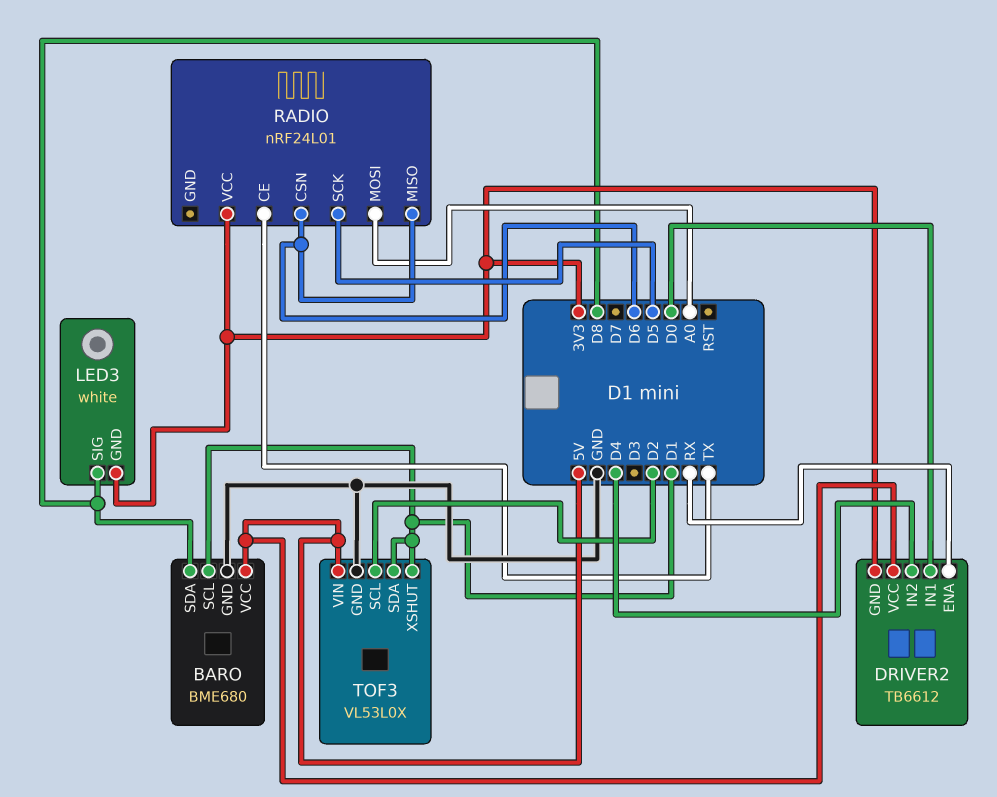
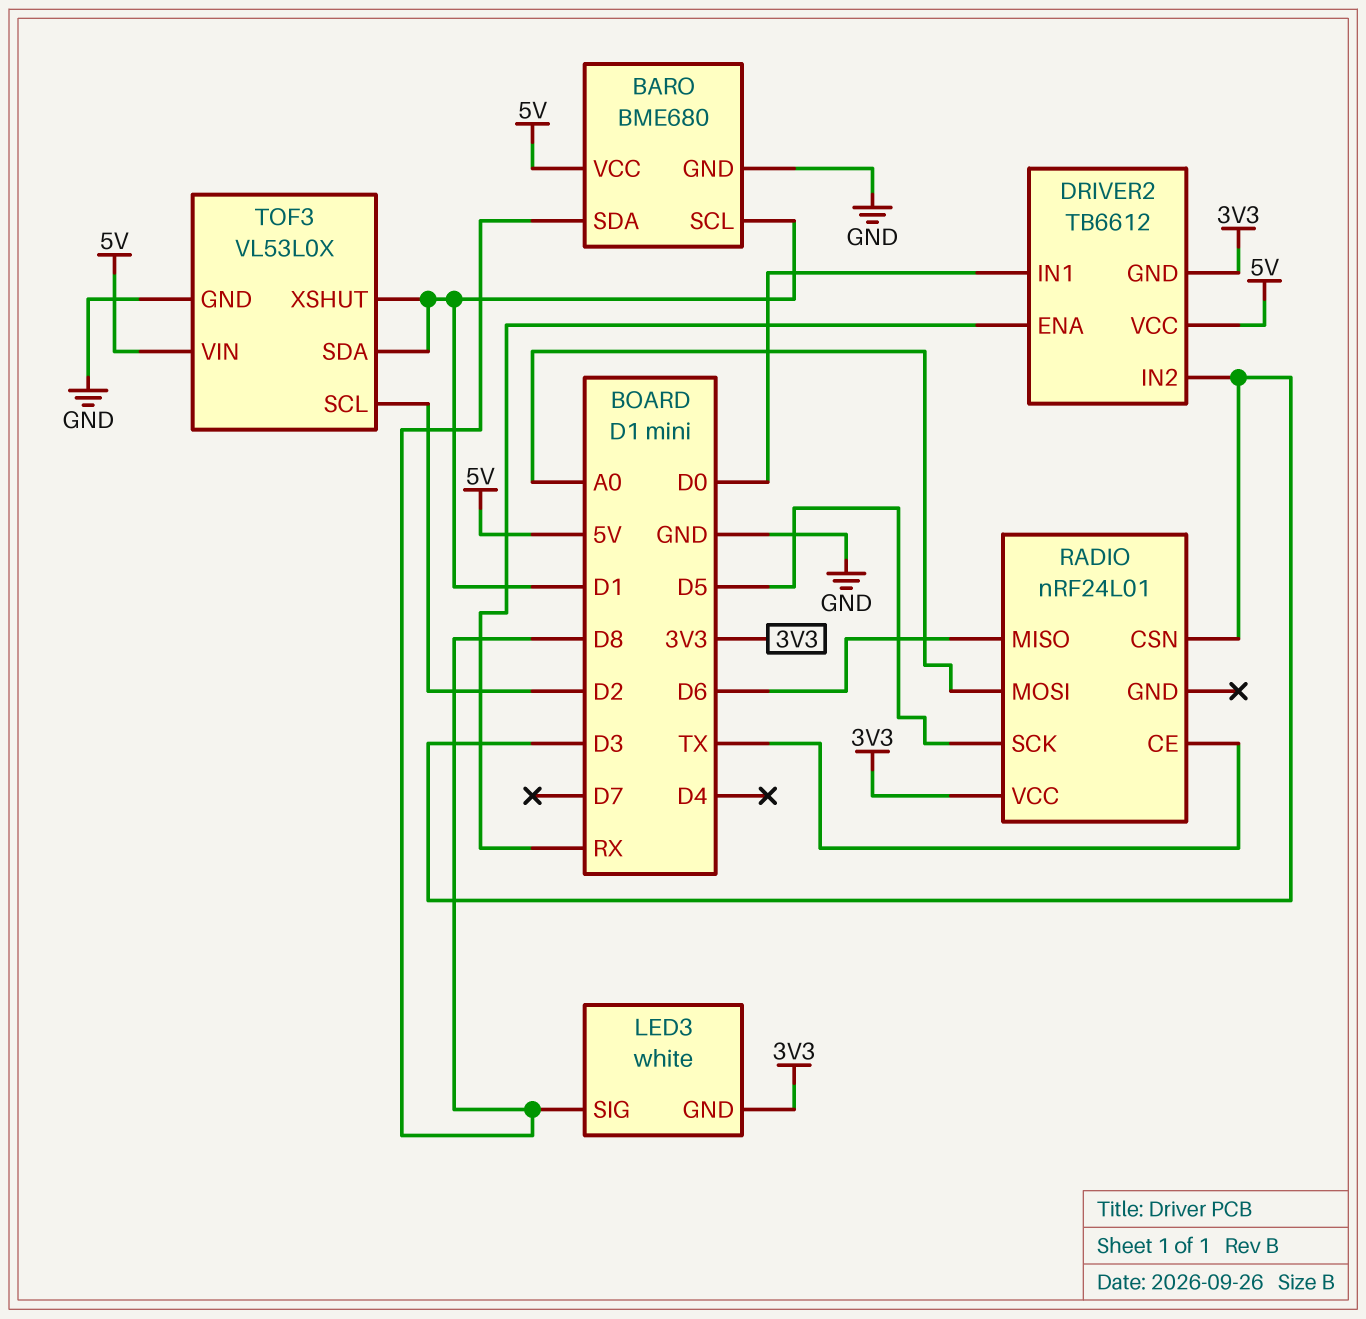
DRIVER2 pin IN2: D4 -> D3
RADIO pin CSN: D6 -> D3

